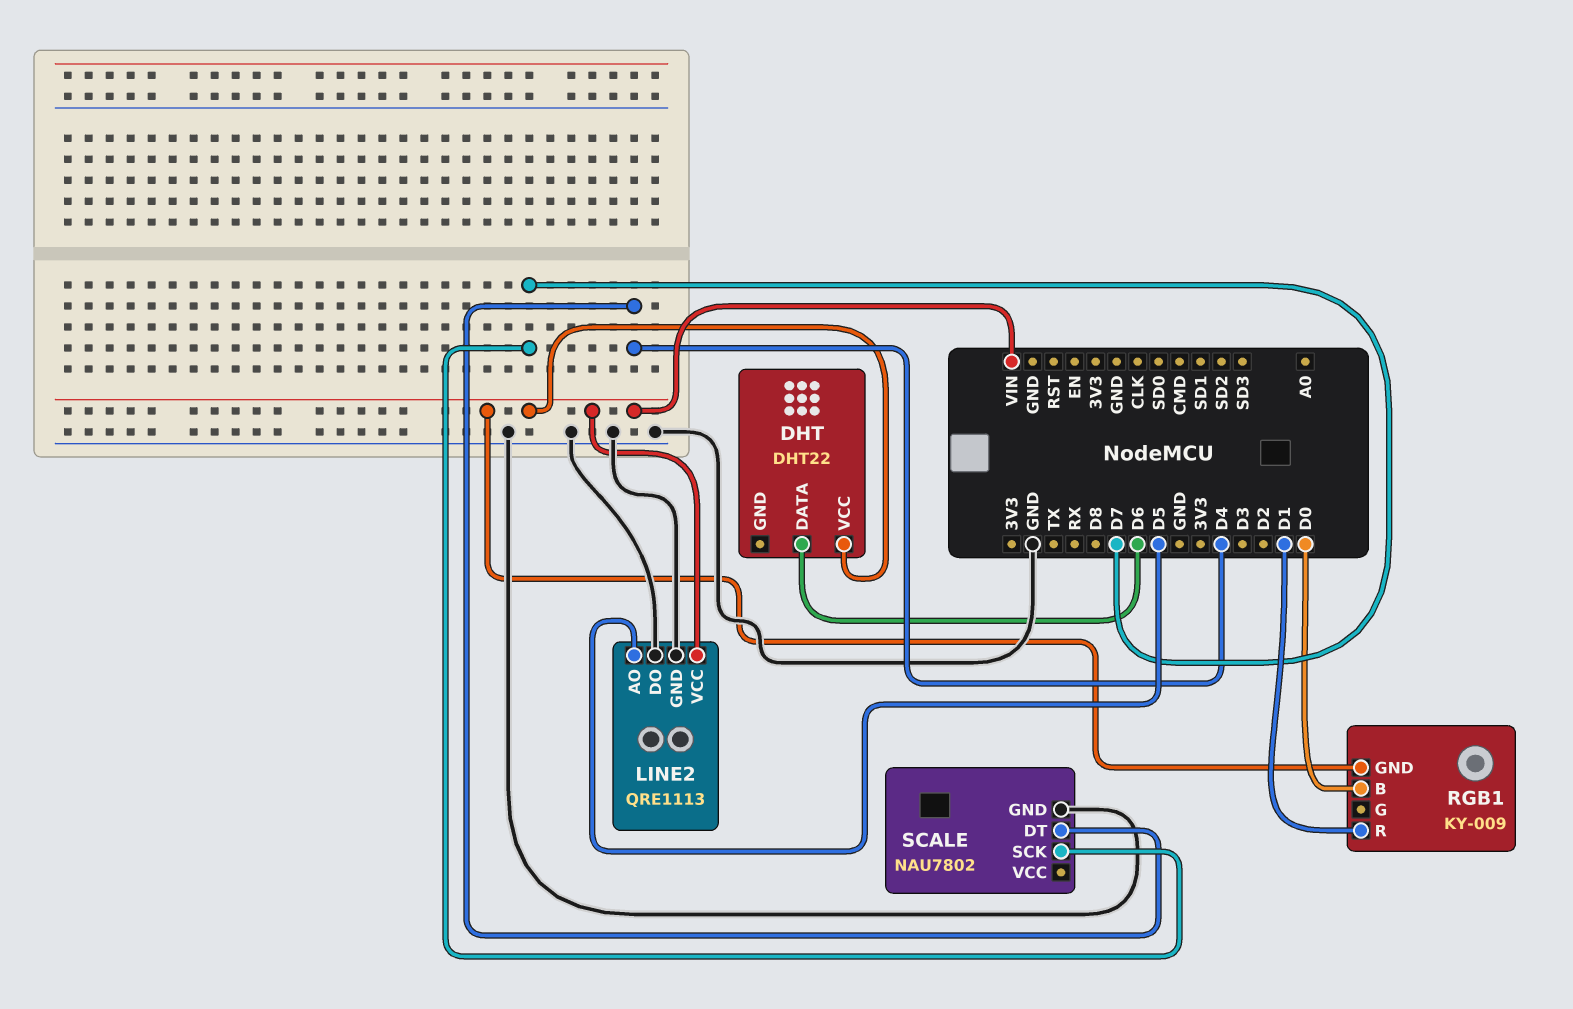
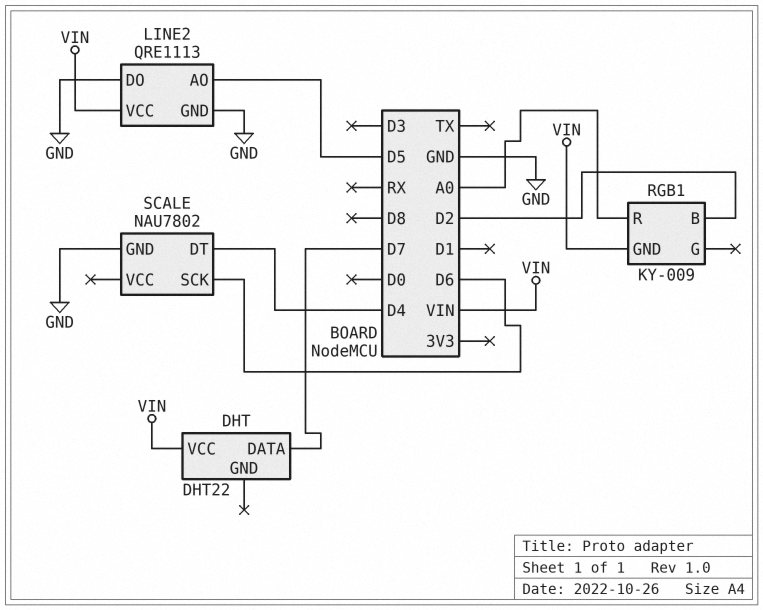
DHT pin DATA: D6 -> D7
RGB1 pin B: D0 -> D2
RGB1 pin R: D1 -> A0
SCALE pin SCK: D7 -> D6

